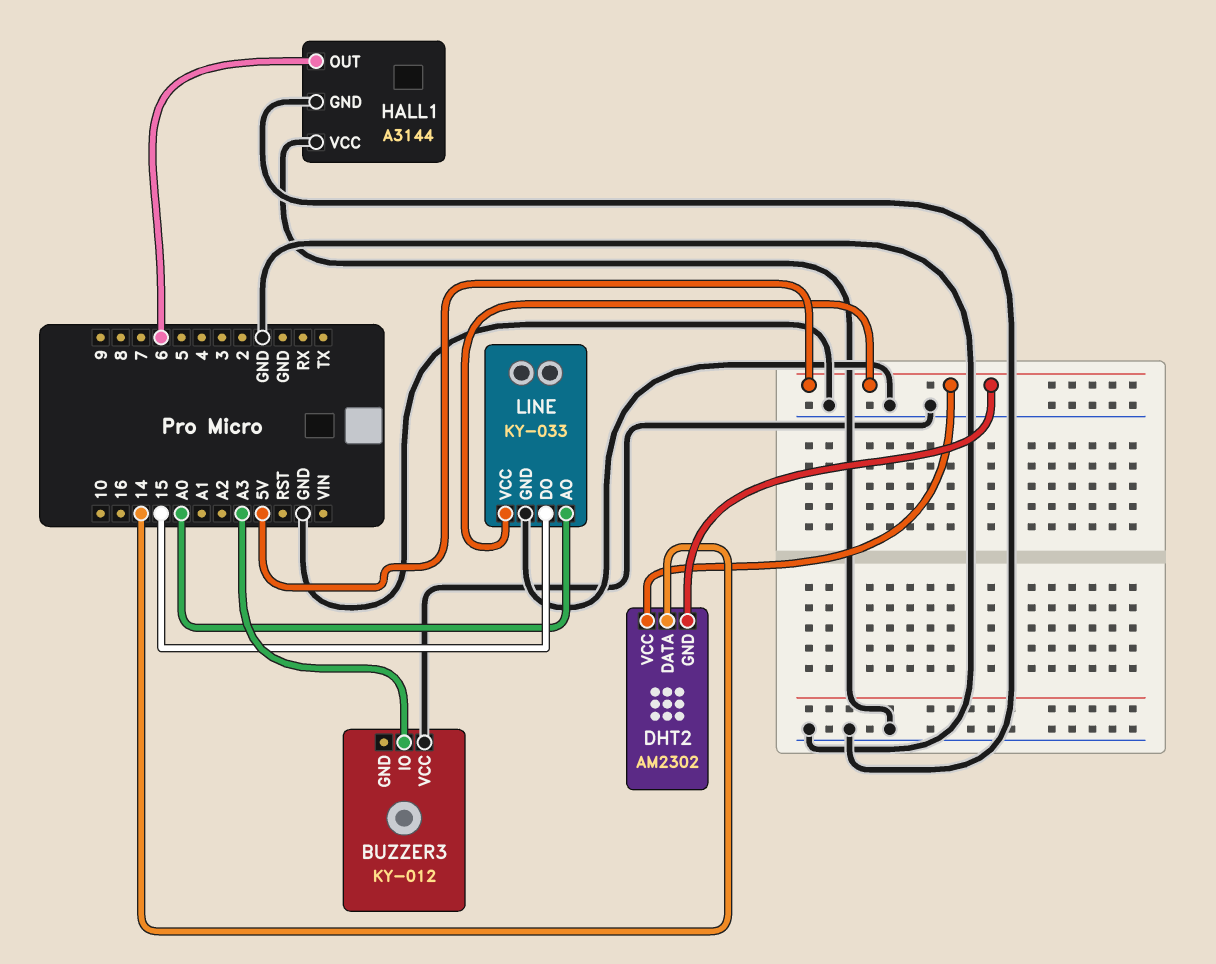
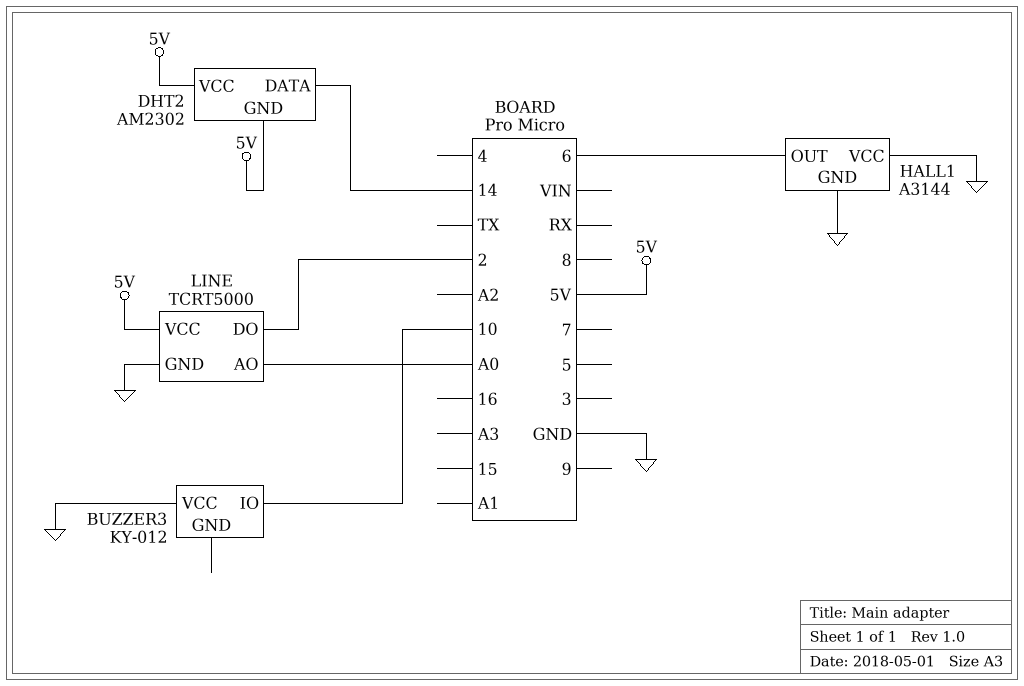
BUZZER3 pin IO: A3 -> 10
LINE: KY-033 -> TCRT5000
LINE pin DO: 15 -> 2

